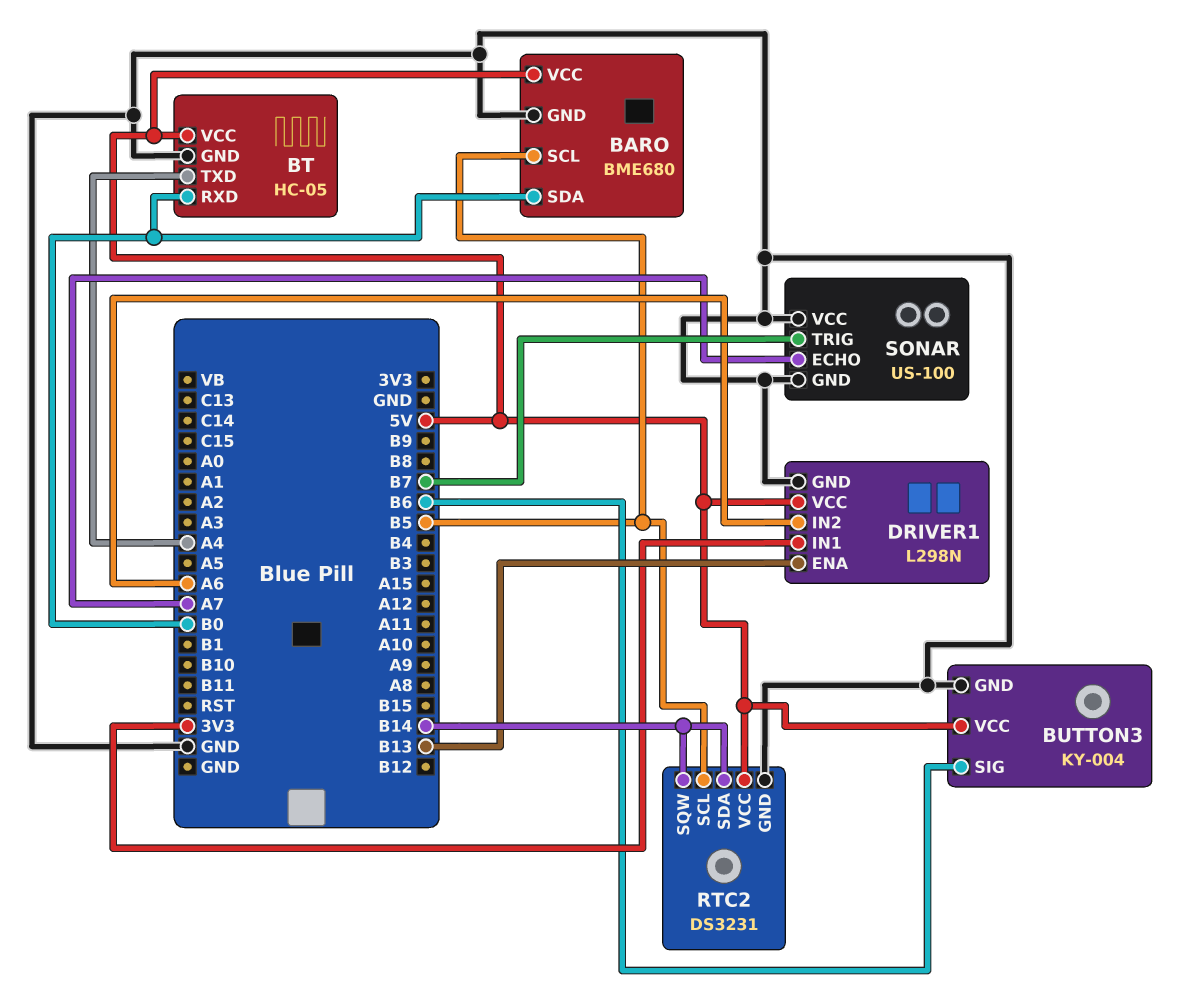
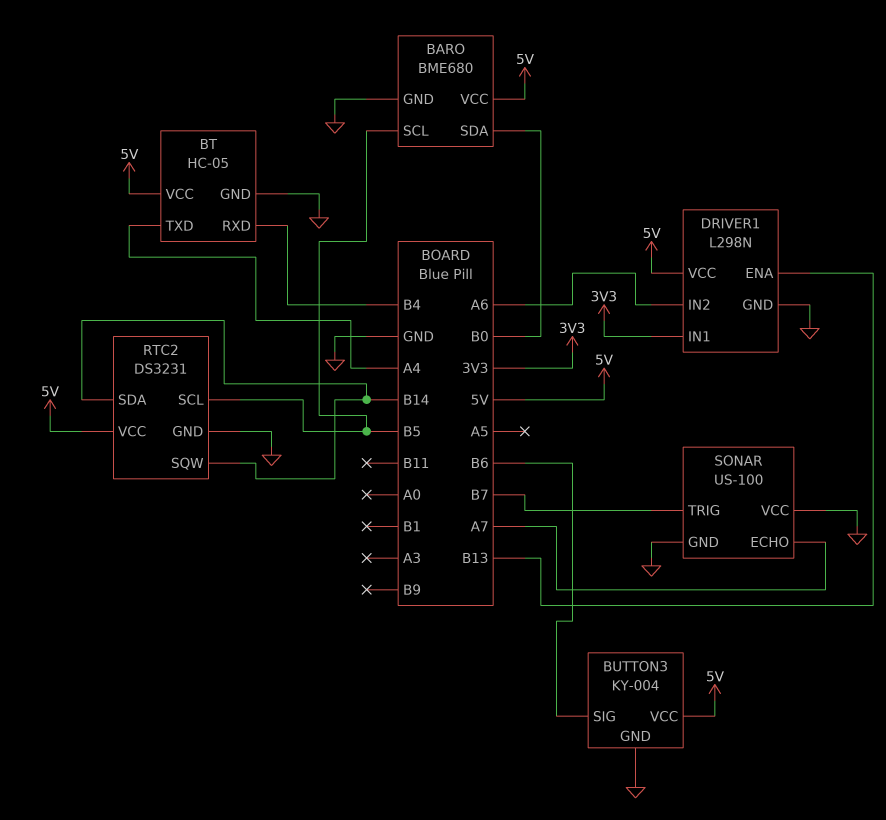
BT pin RXD: B0 -> B4

